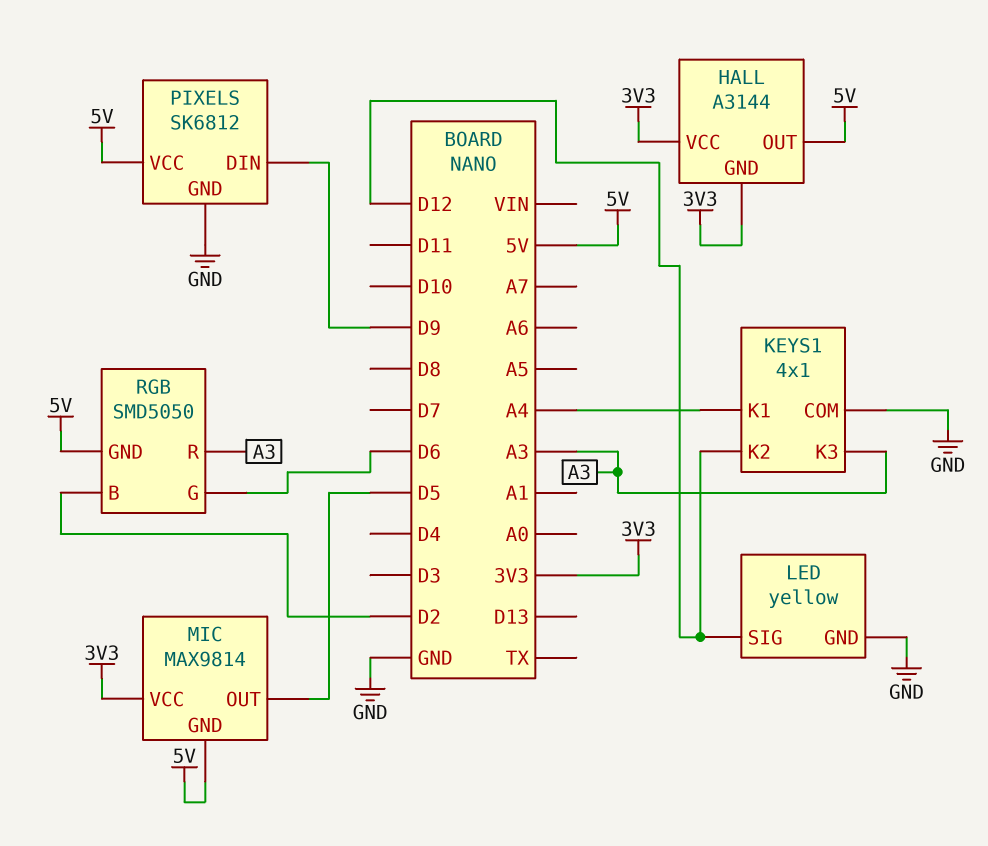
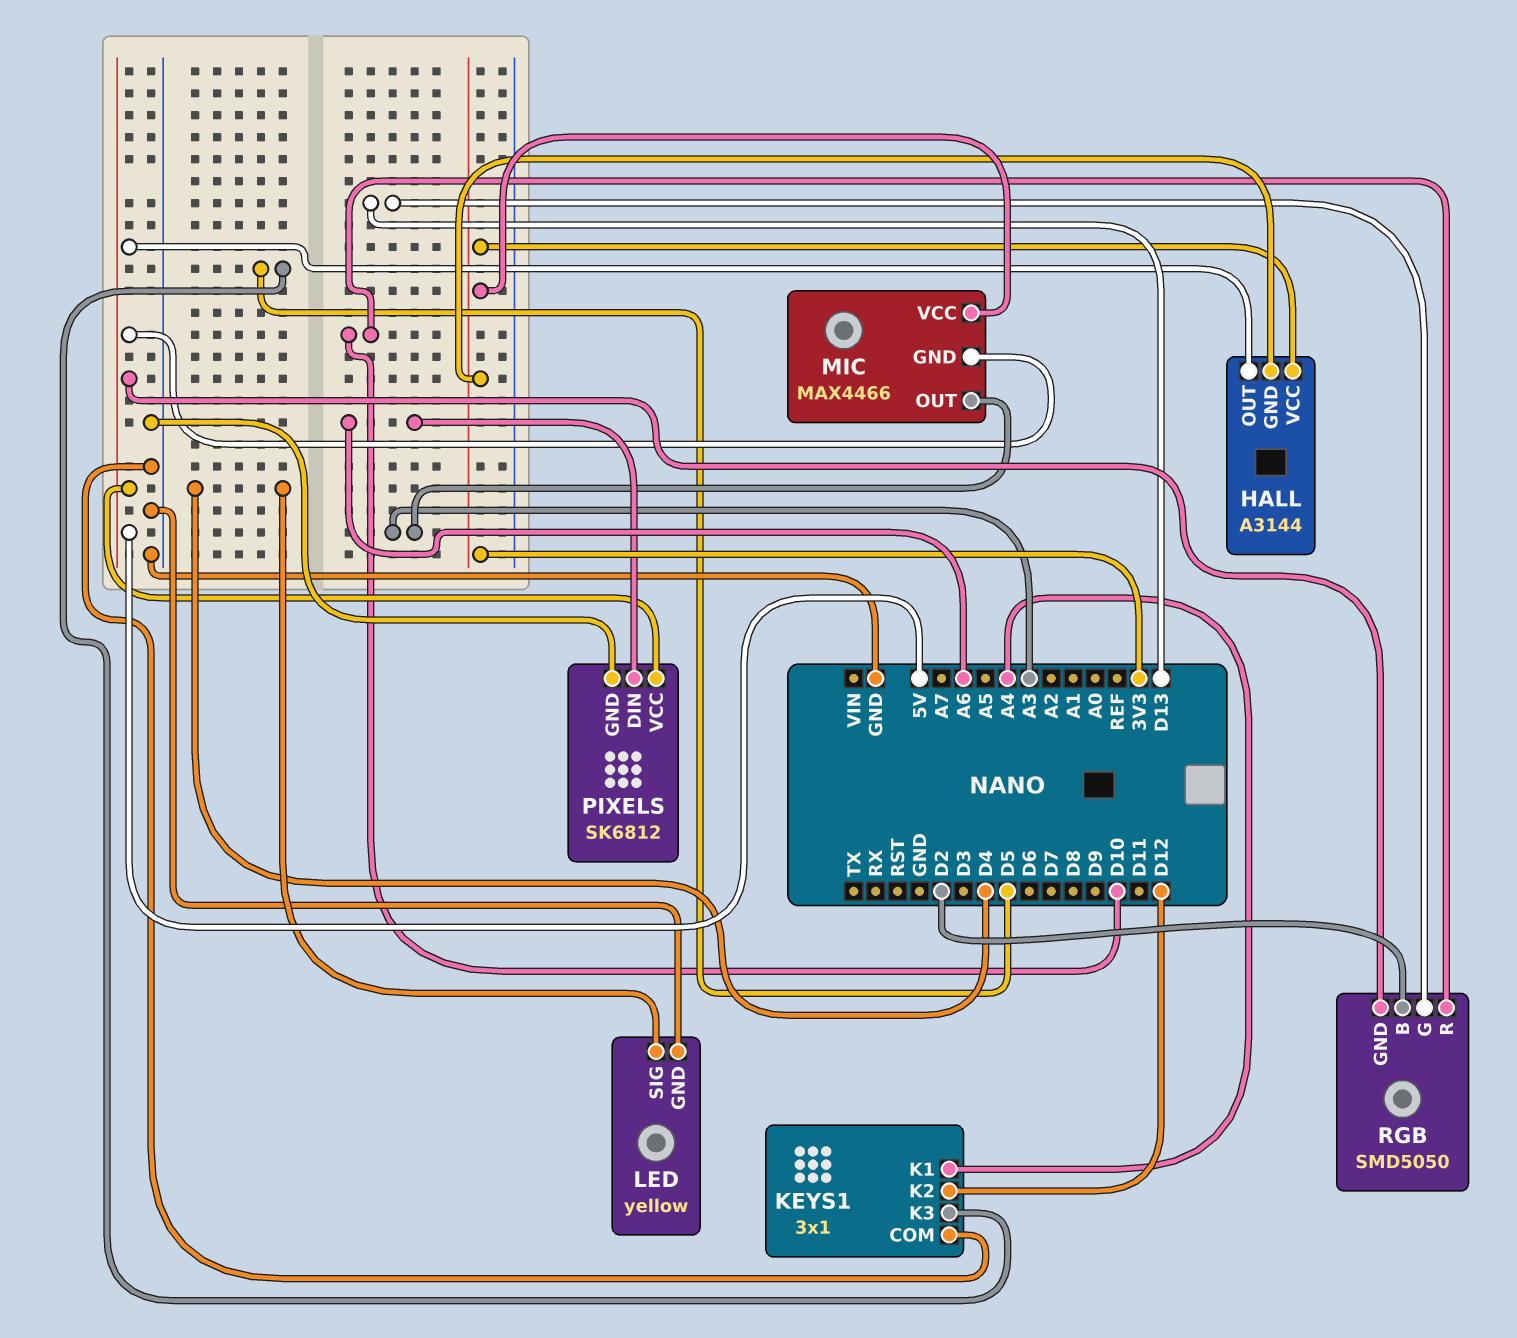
KEYS1: 4x1 -> 3x1
KEYS1 pin K3: A3 -> D5
LED pin SIG: D12 -> D4
MIC: MAX9814 -> MAX4466
MIC pin OUT: D5 -> A3
PIXELS pin DIN: D9 -> A6
RGB pin G: D6 -> D13
RGB pin R: A3 -> D10

